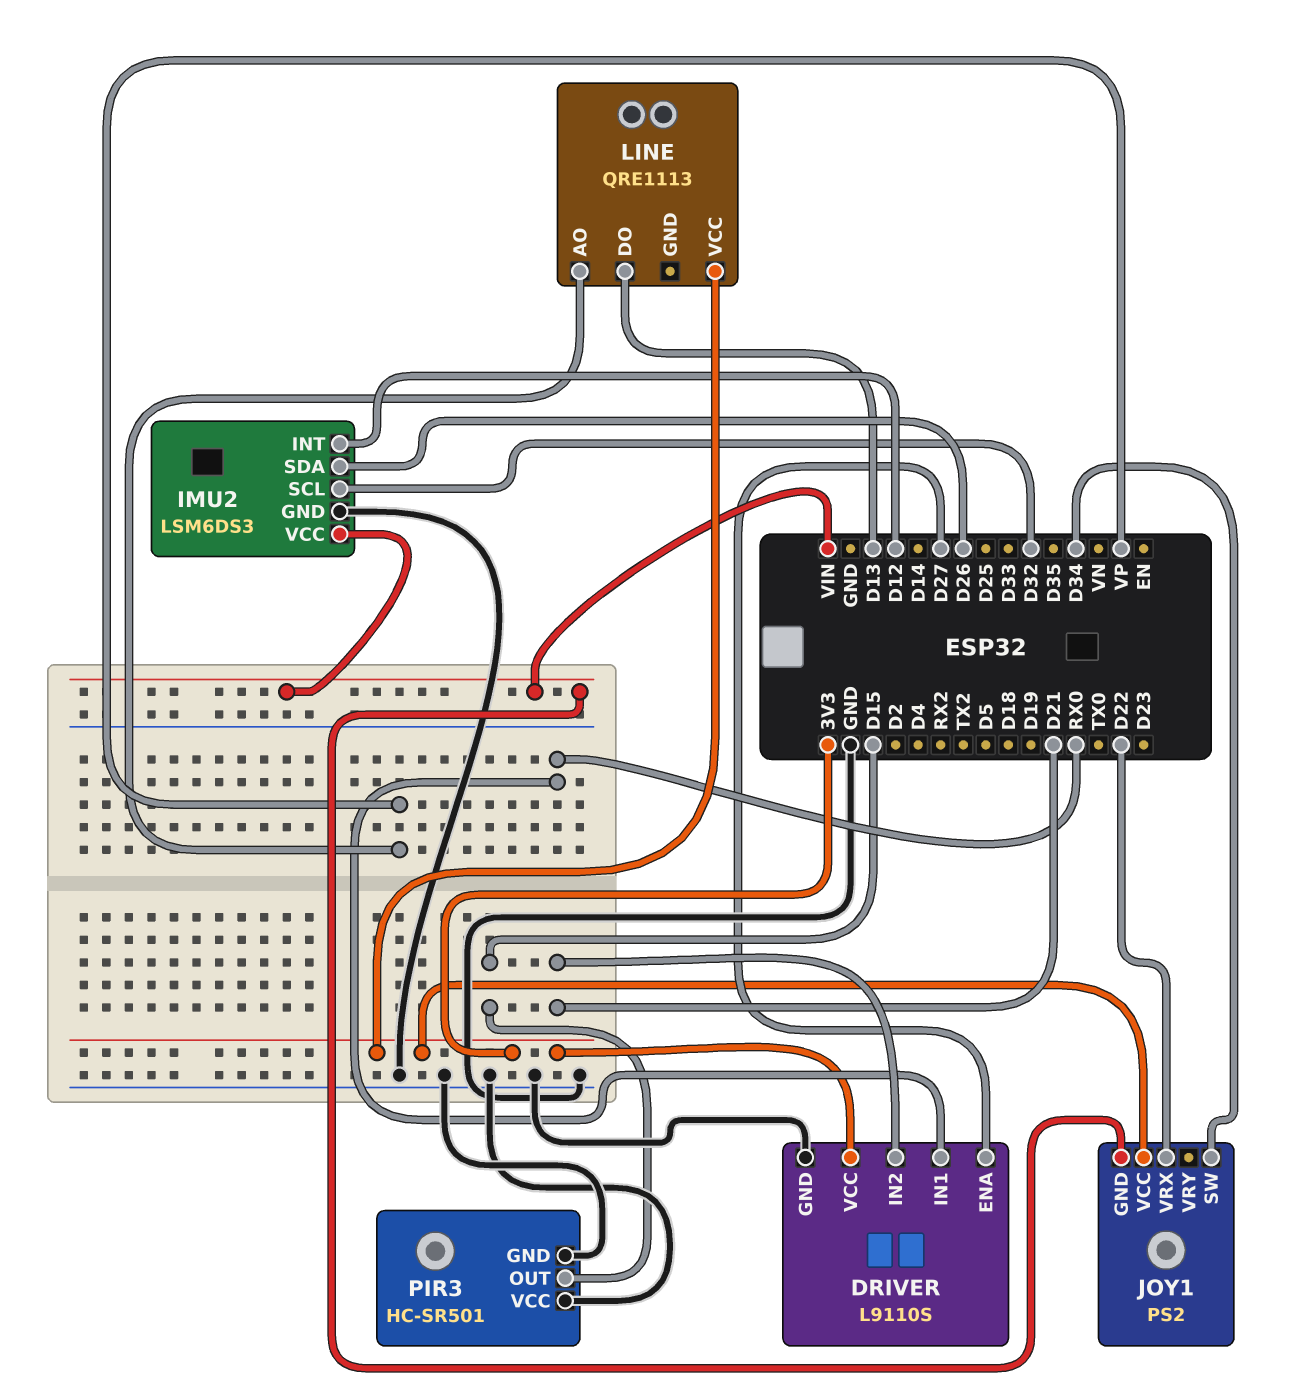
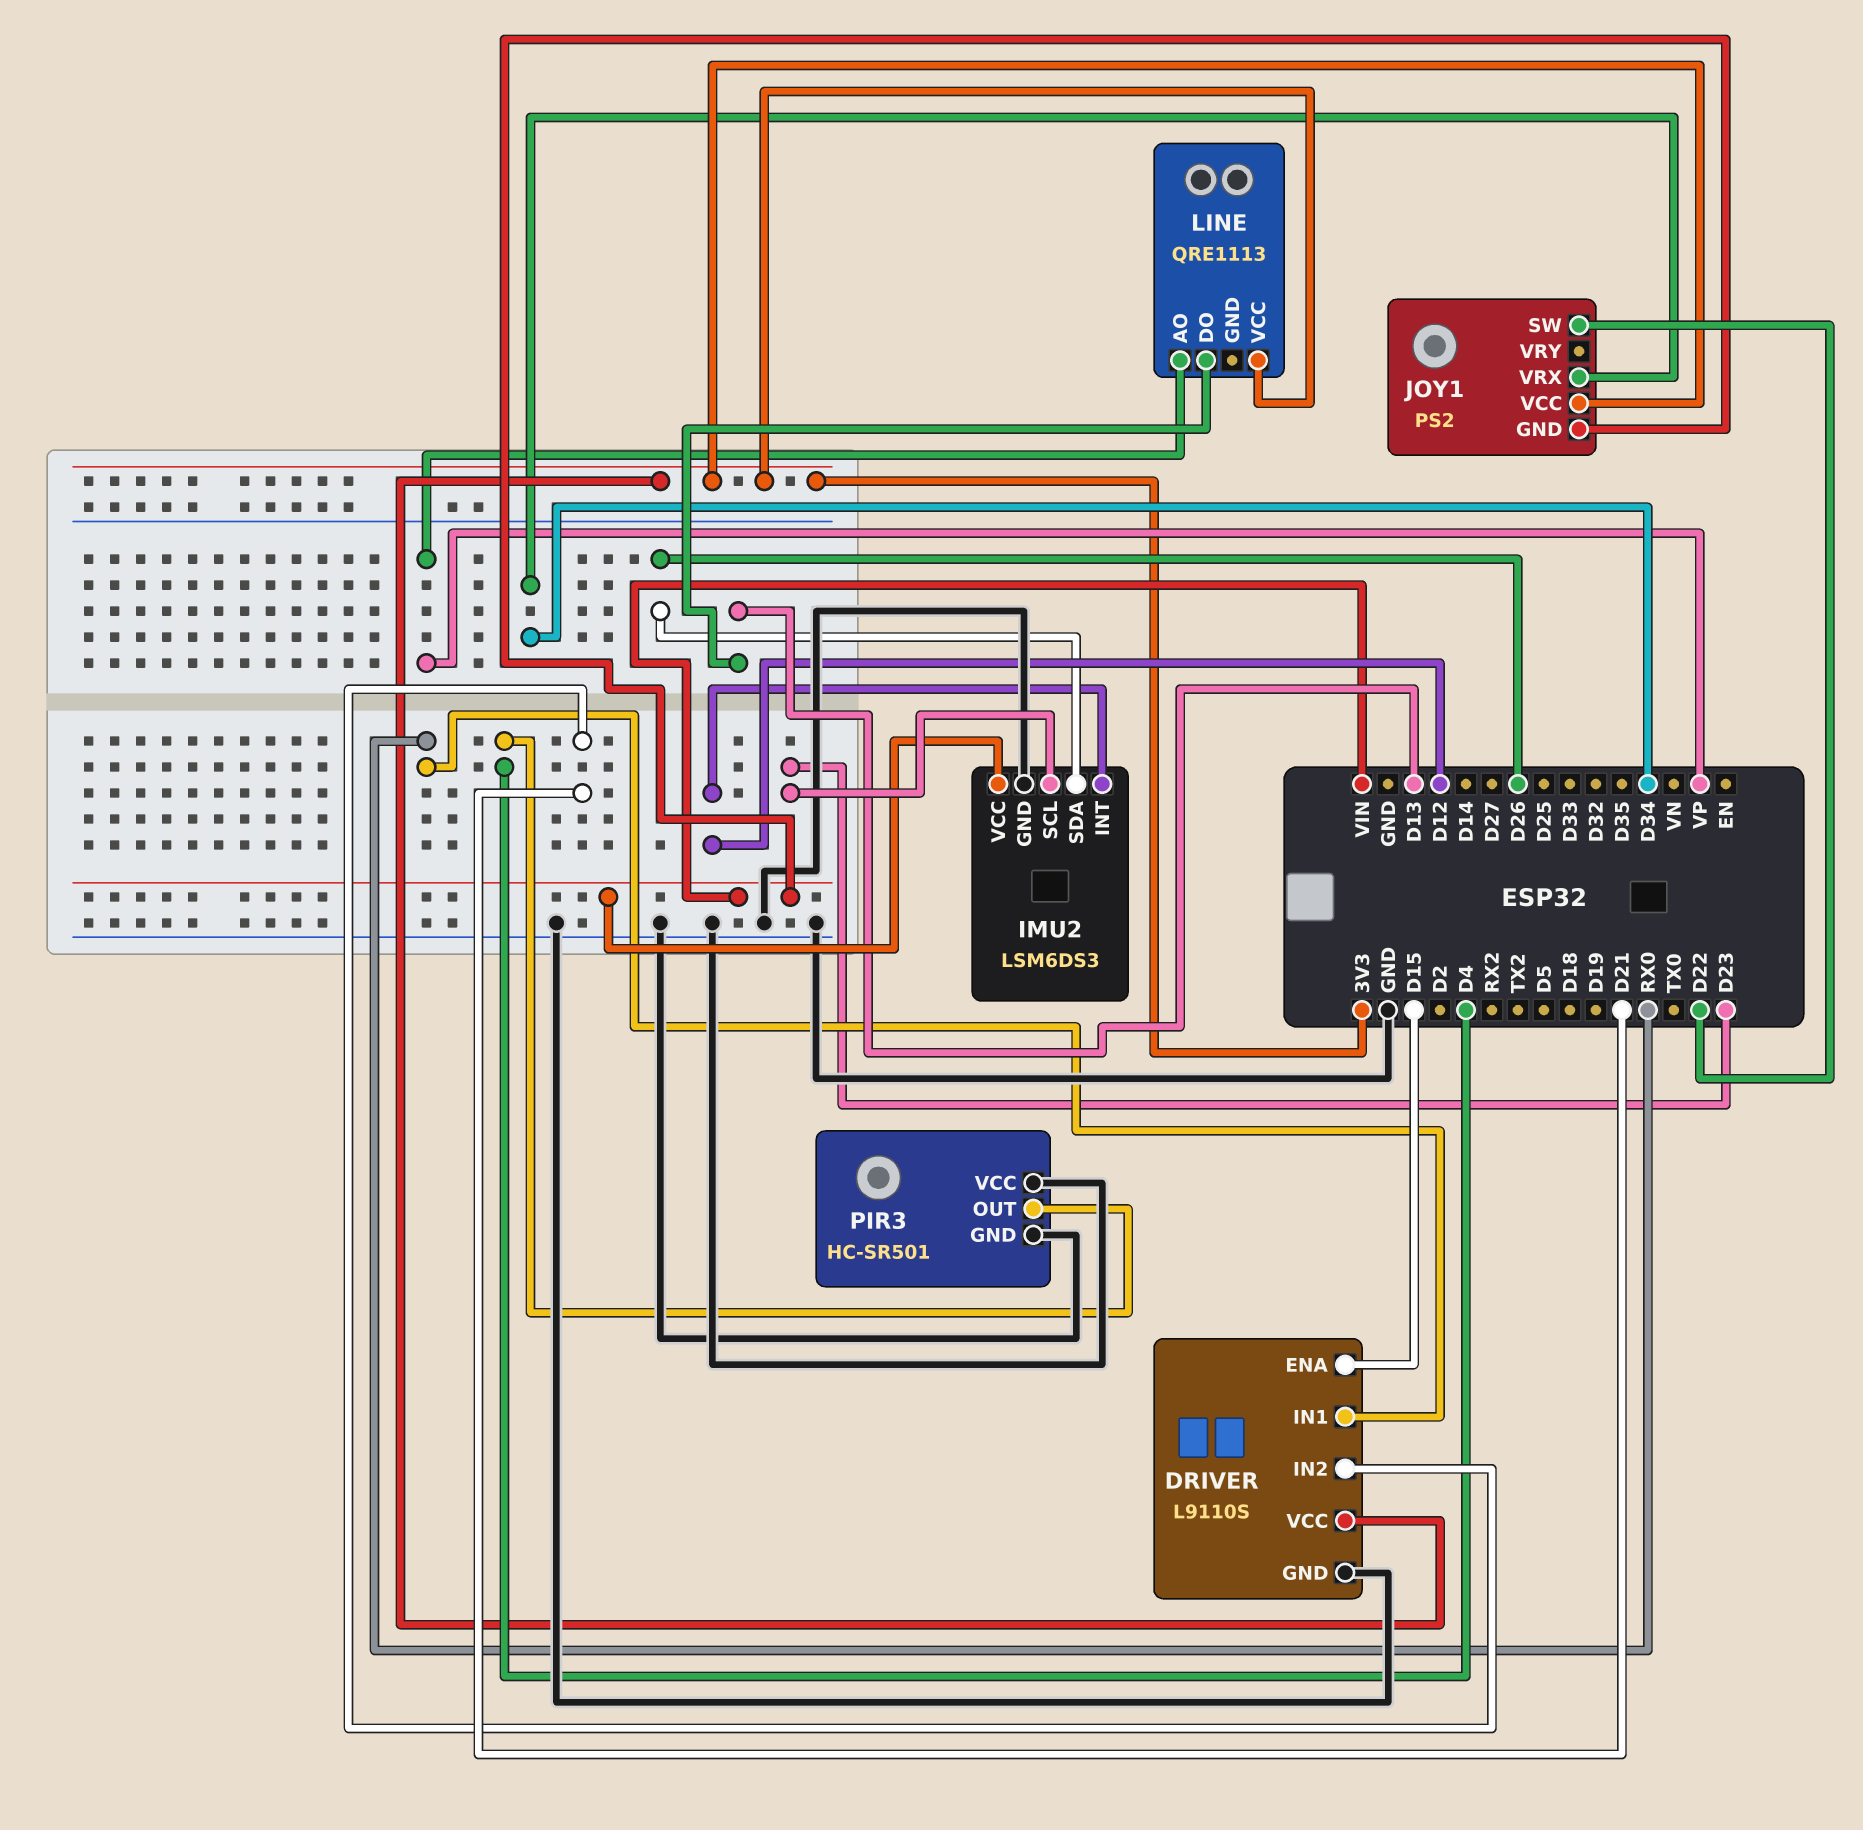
DRIVER pin ENA: D27 -> D15
IMU2 pin SCL: D32 -> D23
JOY1 pin SW: D34 -> D22
JOY1 pin VRX: D22 -> D34
PIR3 pin OUT: D15 -> D4

